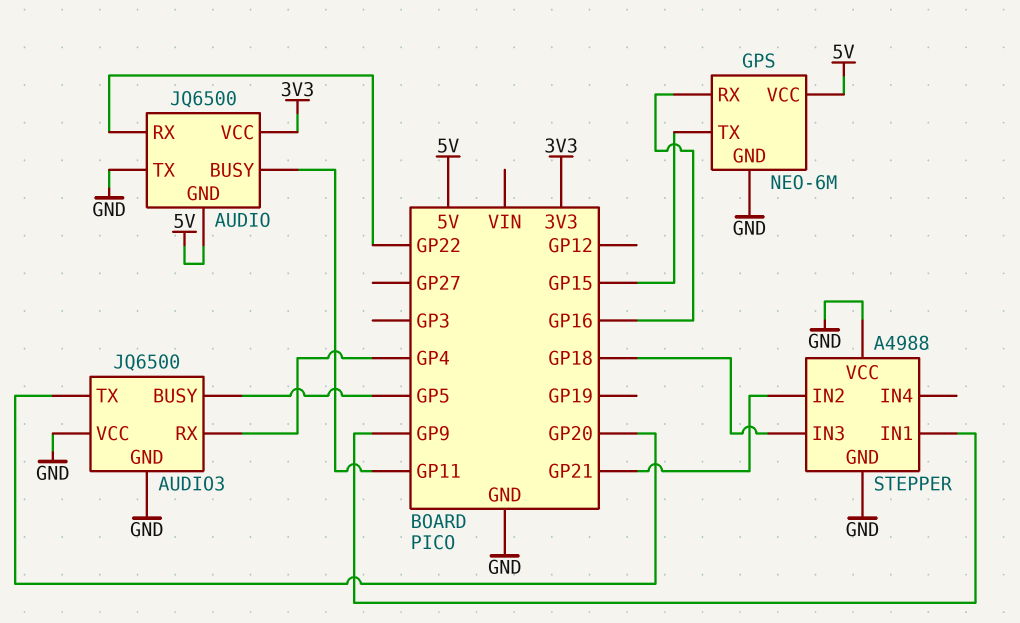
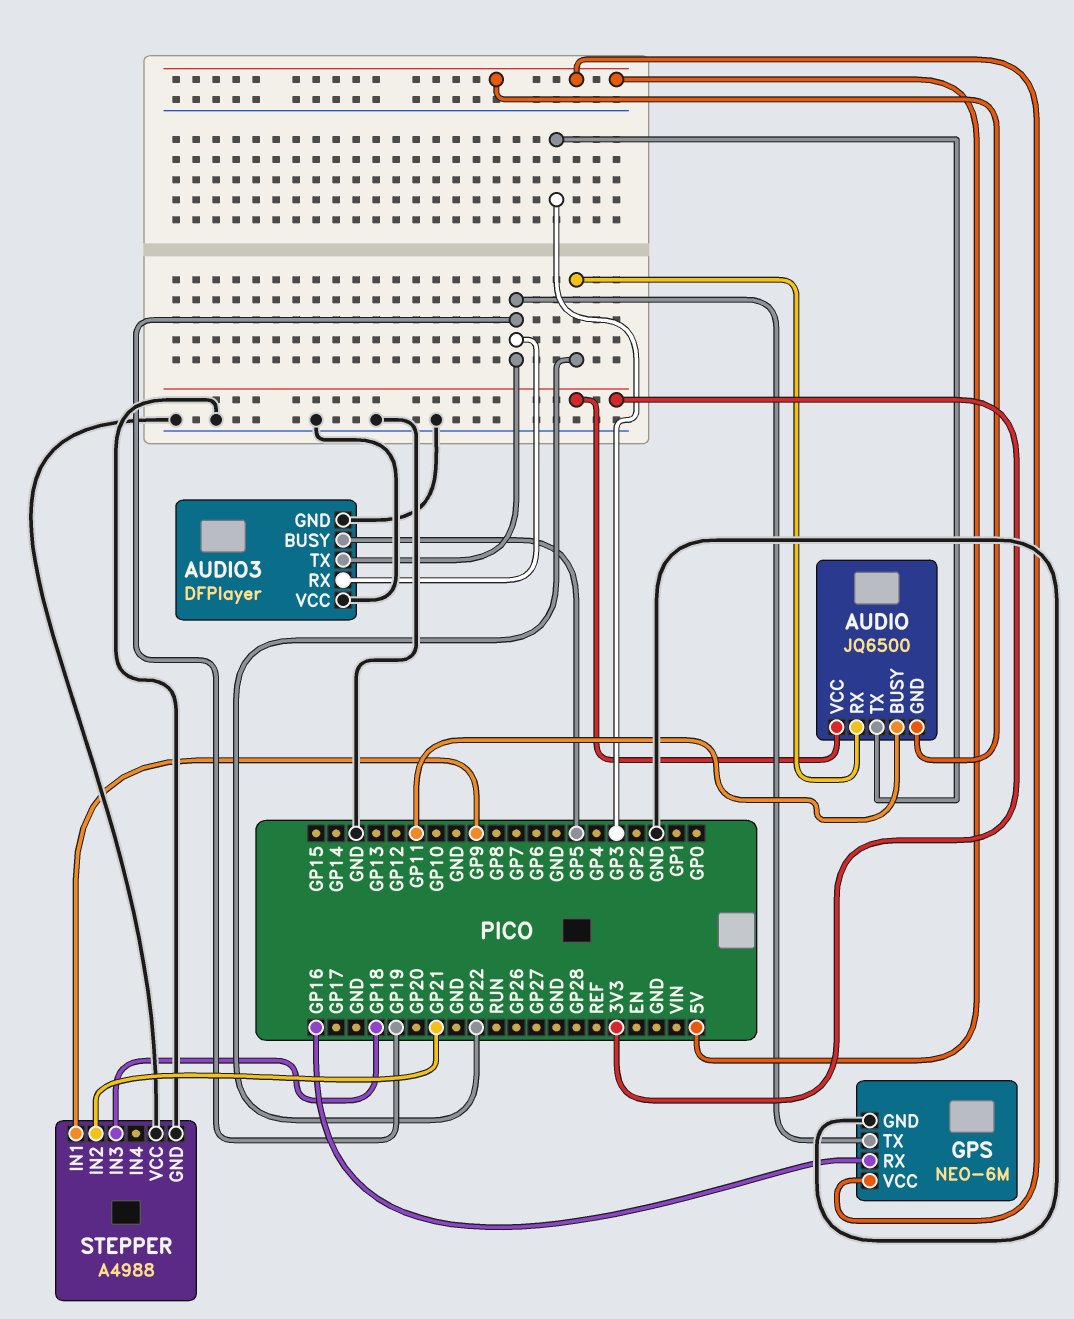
AUDIO pin TX: GND -> GP3
AUDIO3: JQ6500 -> DFPlayer
AUDIO3 pin RX: GP4 -> GP19
AUDIO3 pin TX: GP20 -> GP19
GPS pin TX: GP15 -> GP19

